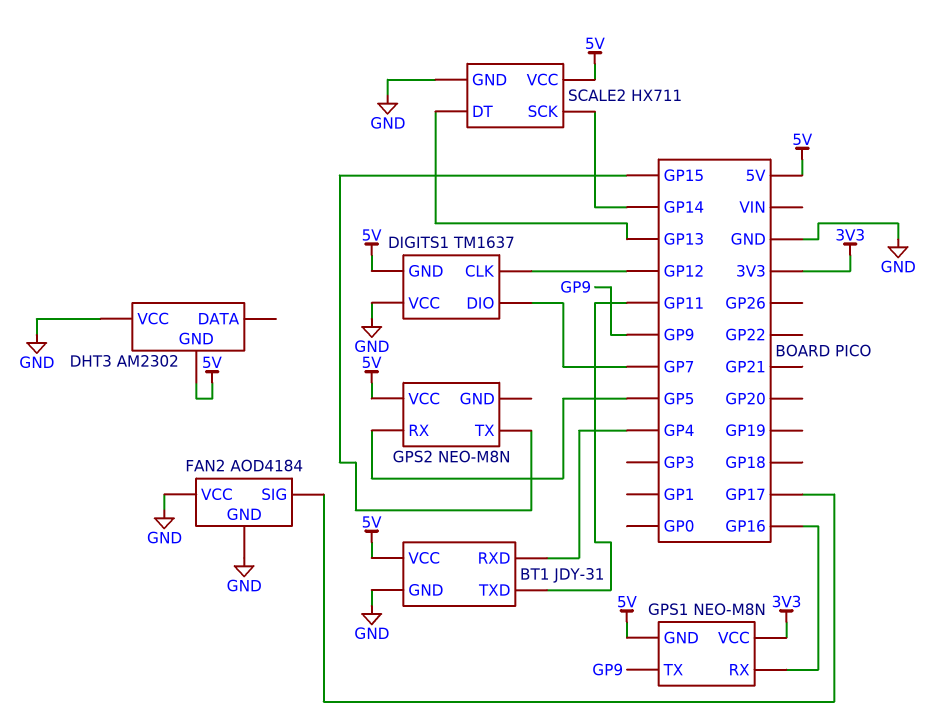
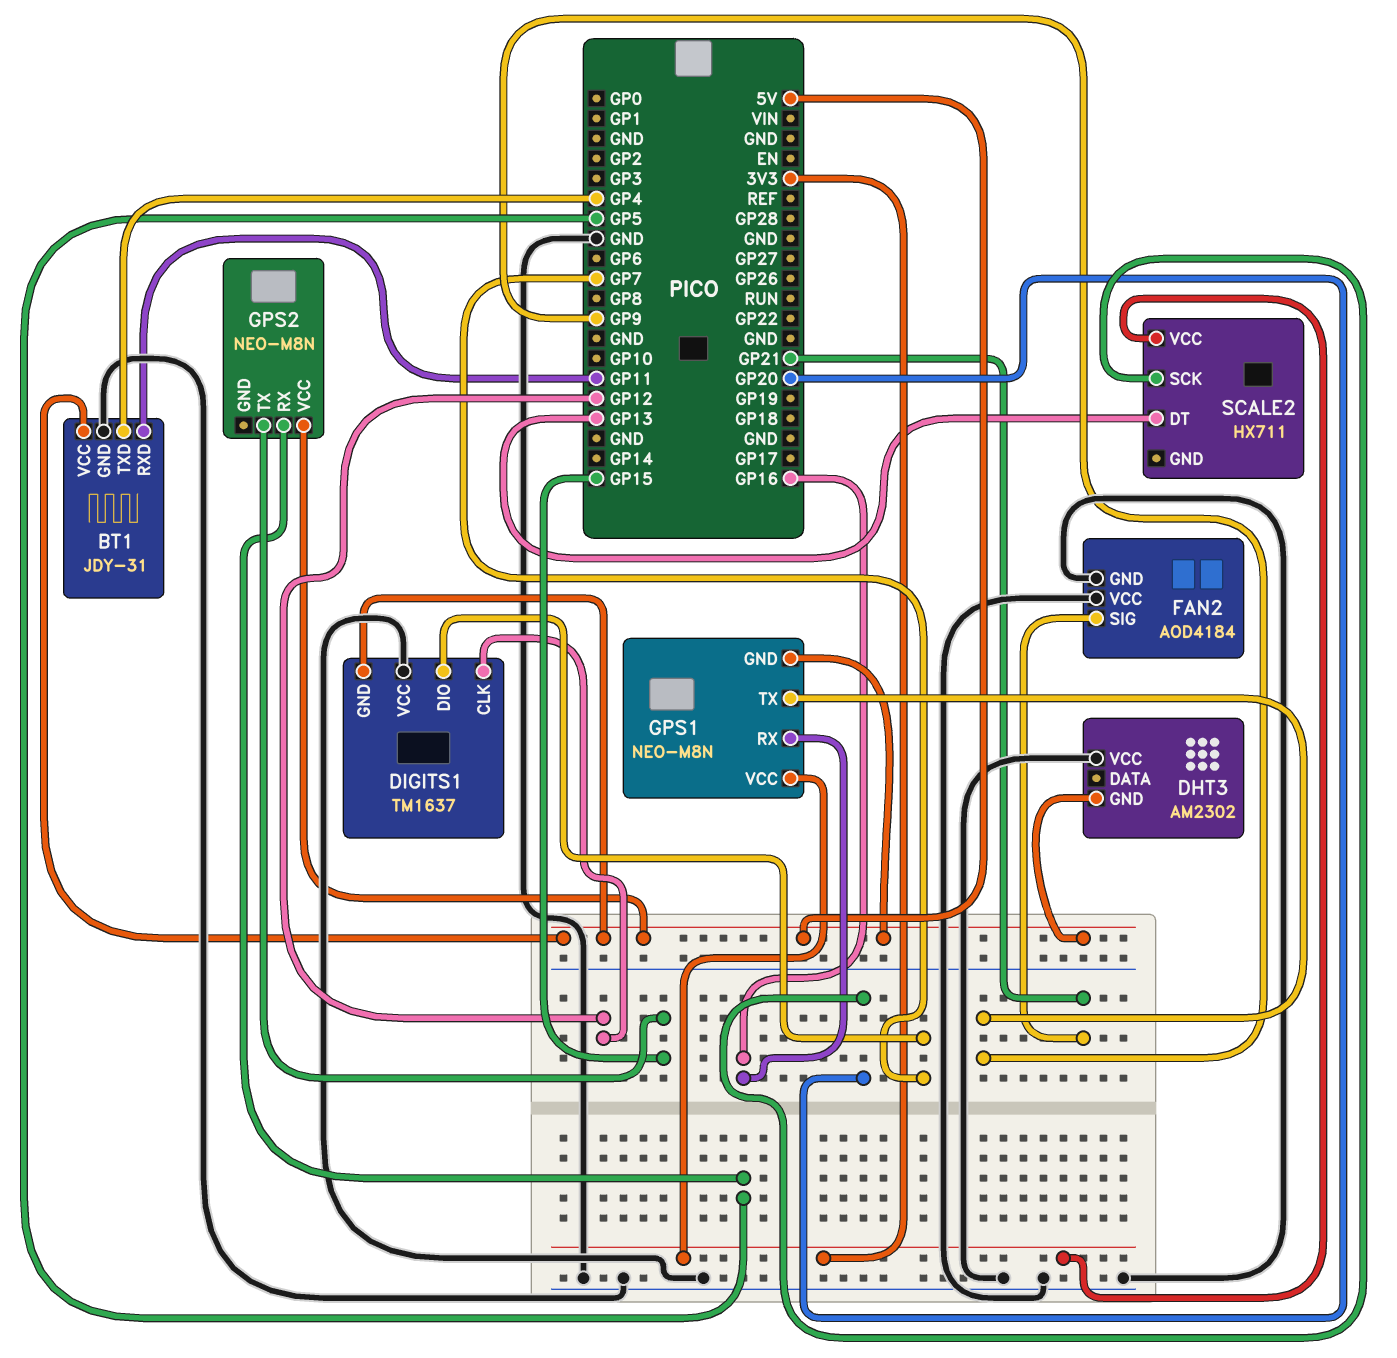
BT1 pin RXD: GP4 -> GP11
BT1 pin TXD: GP11 -> GP4
FAN2 pin SIG: GP17 -> GP21
SCALE2 pin GND: GND -> none
SCALE2 pin SCK: GP14 -> GP20
SCALE2 pin VCC: 5V -> 3V3

